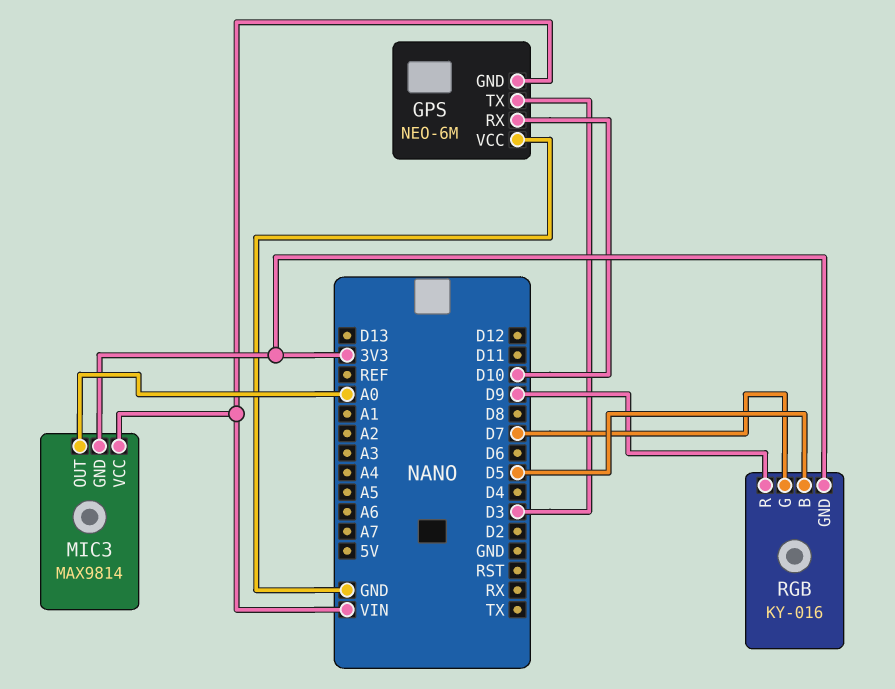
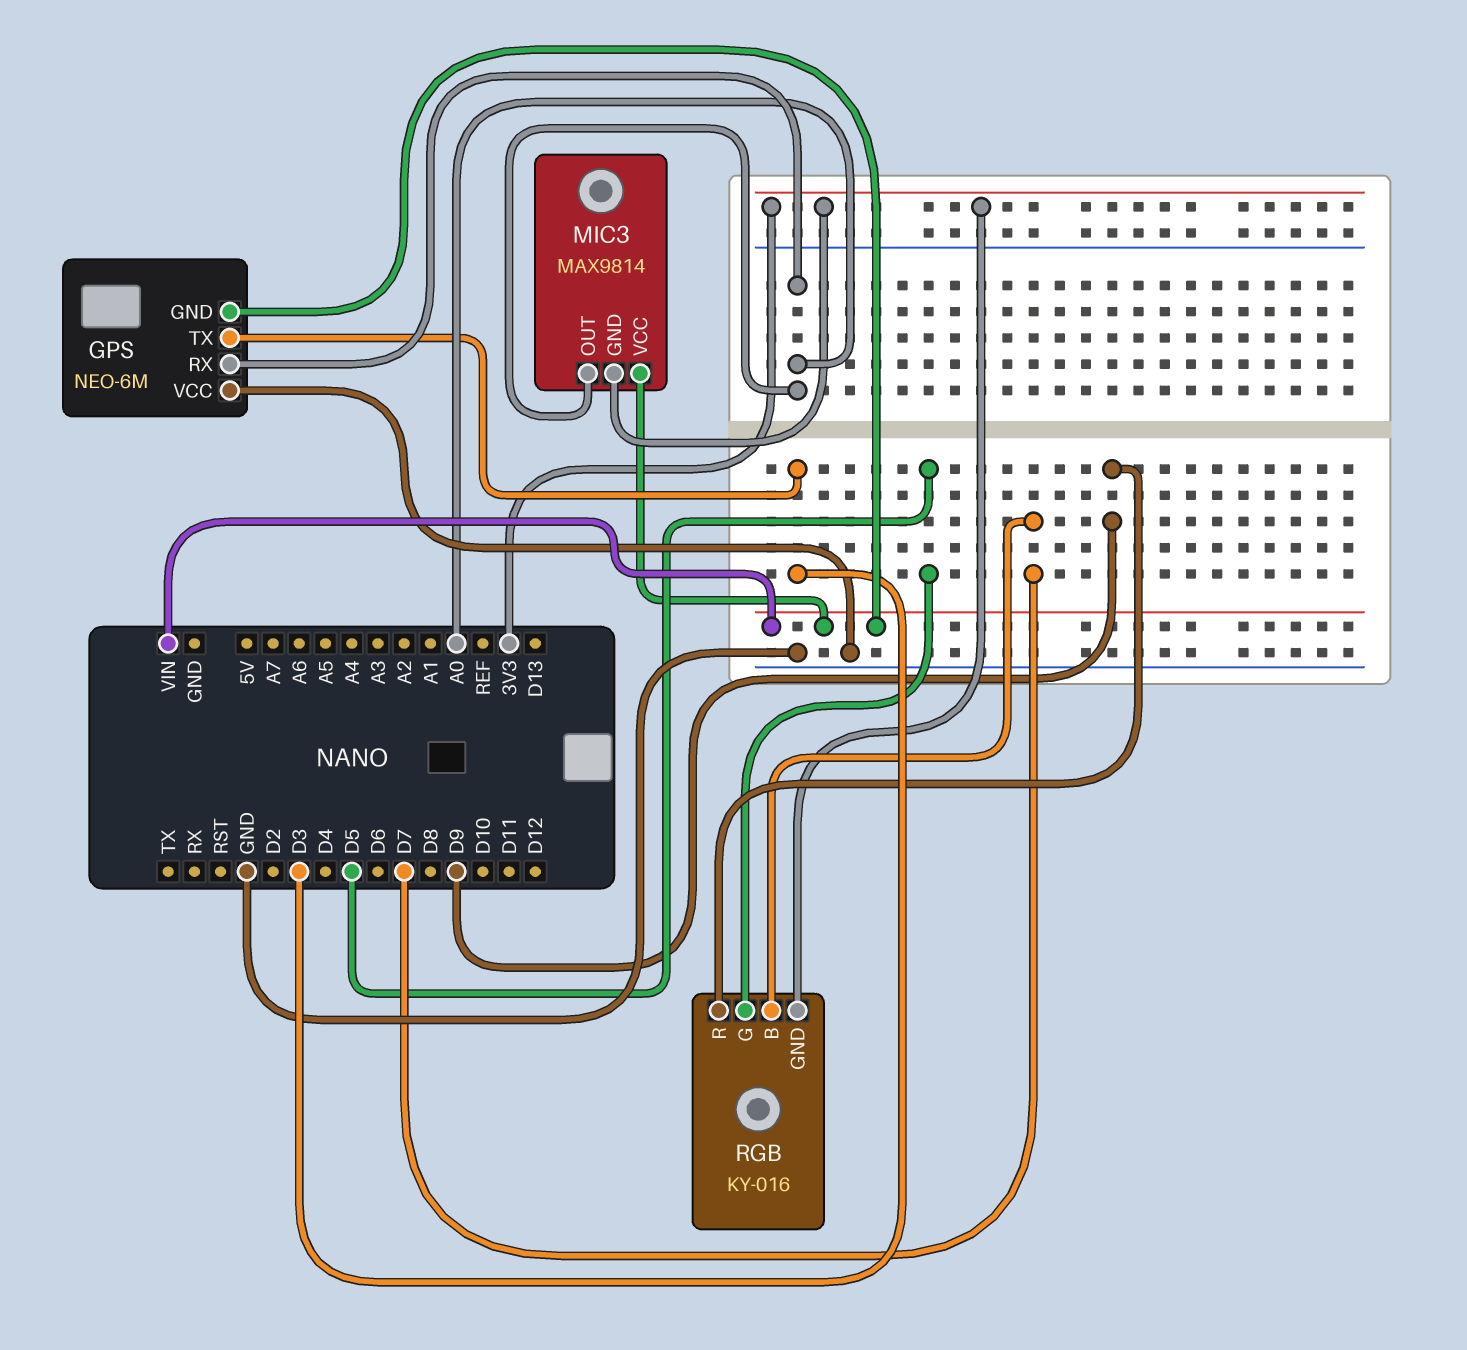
GPS pin RX: D10 -> A0
RGB pin B: D5 -> D7
RGB pin G: D7 -> D5

